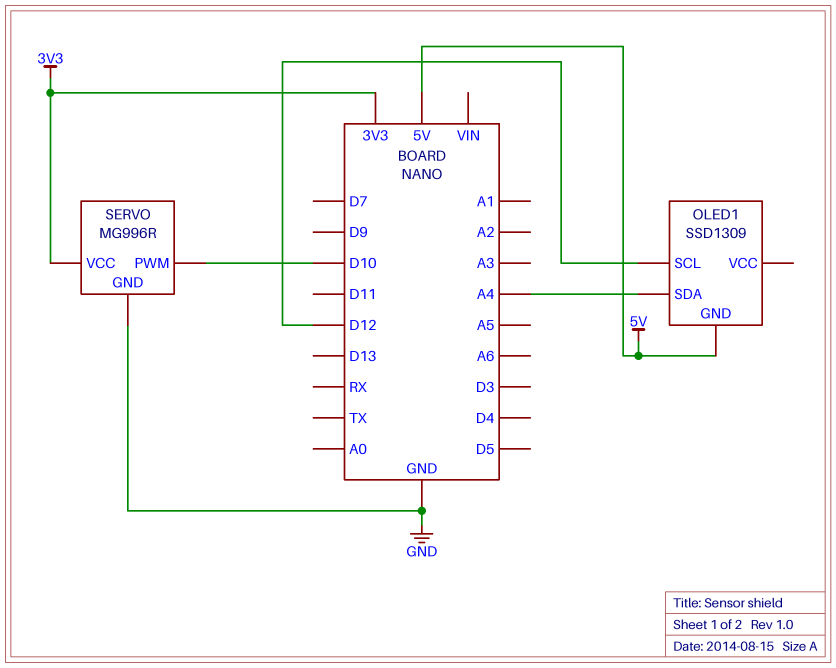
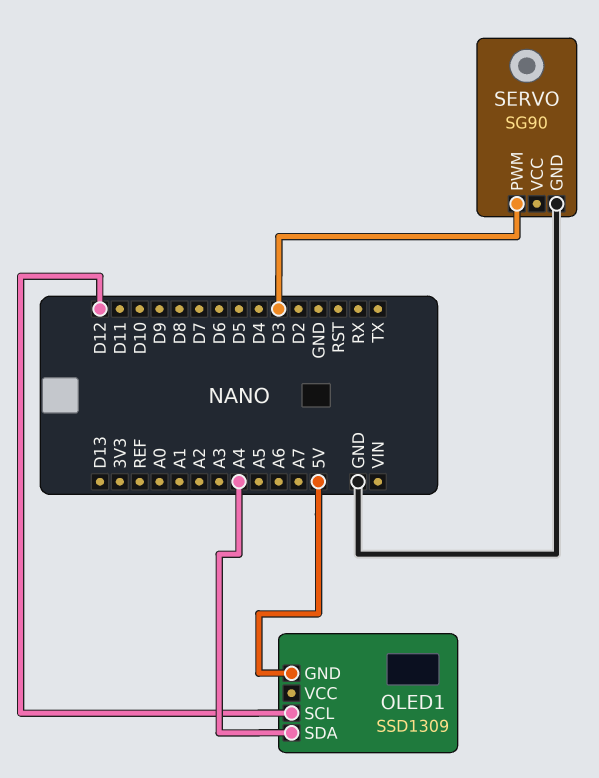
SERVO: MG996R -> SG90
SERVO pin PWM: D10 -> D3
SERVO pin VCC: 3V3 -> none

